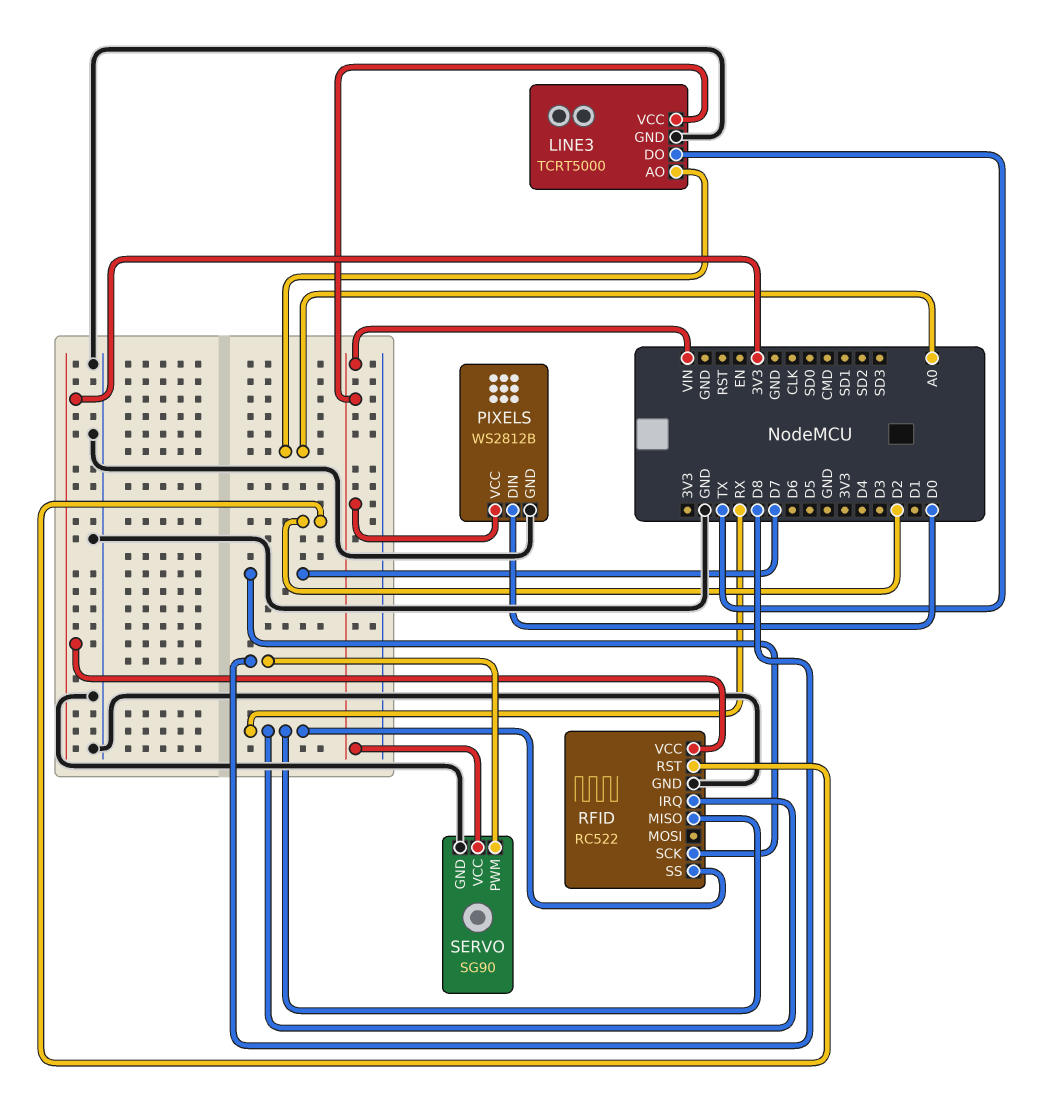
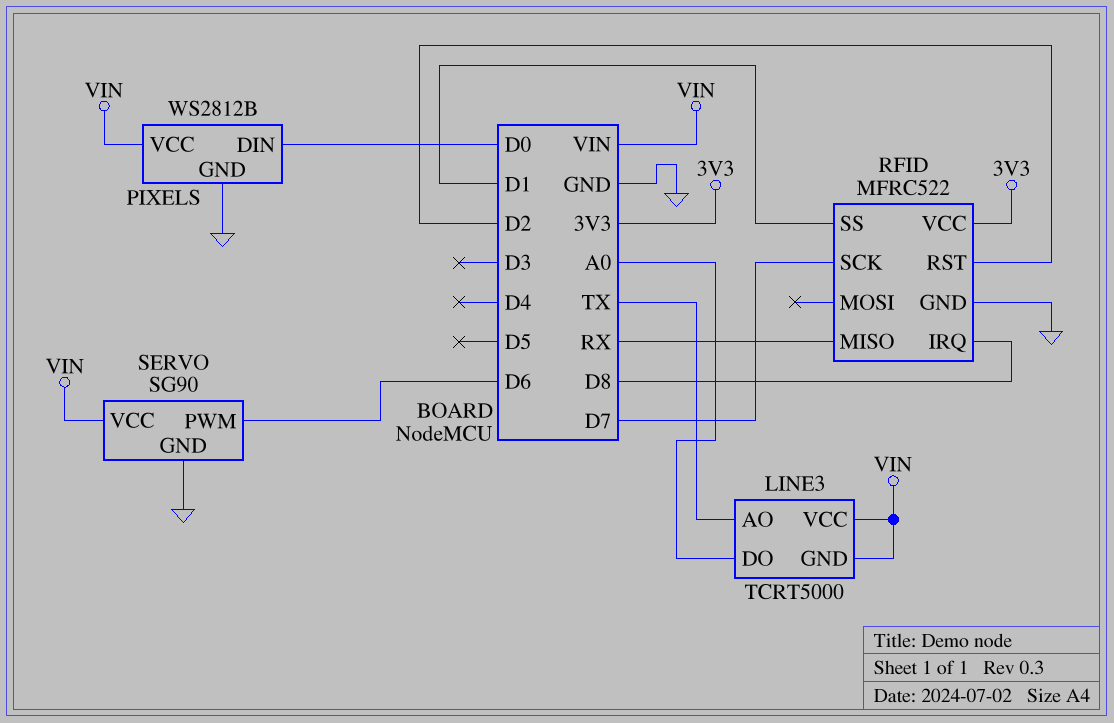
LINE3 pin AO: A0 -> TX
LINE3 pin DO: TX -> A0
LINE3 pin GND: GND -> VIN
RFID: RC522 -> MFRC522
RFID pin IRQ: RX -> D8
RFID pin SS: RX -> D1
SERVO pin PWM: D8 -> D6

